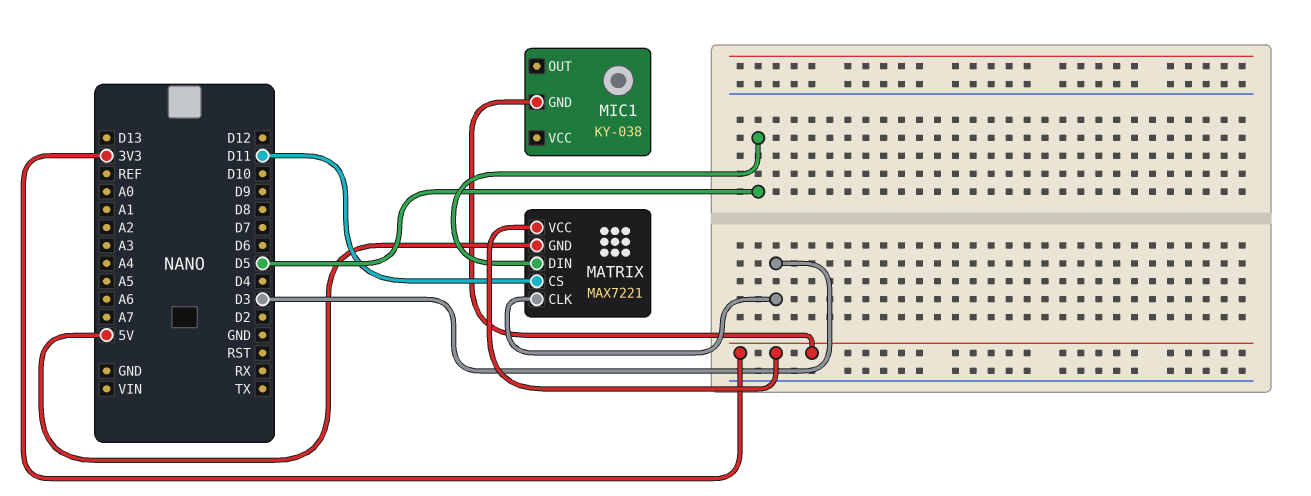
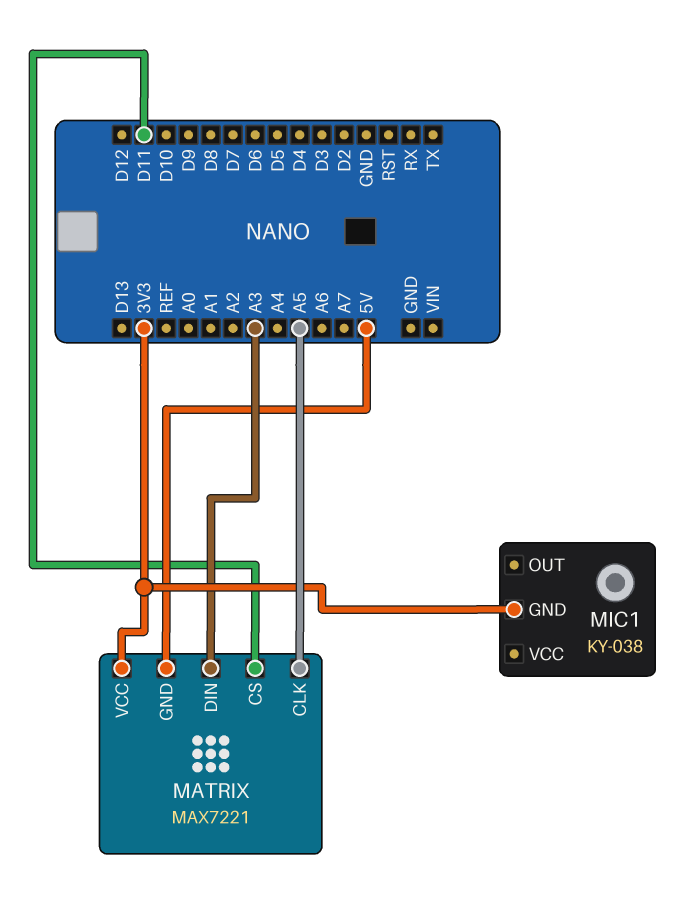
MATRIX pin CLK: D3 -> A5
MATRIX pin DIN: D5 -> A3

